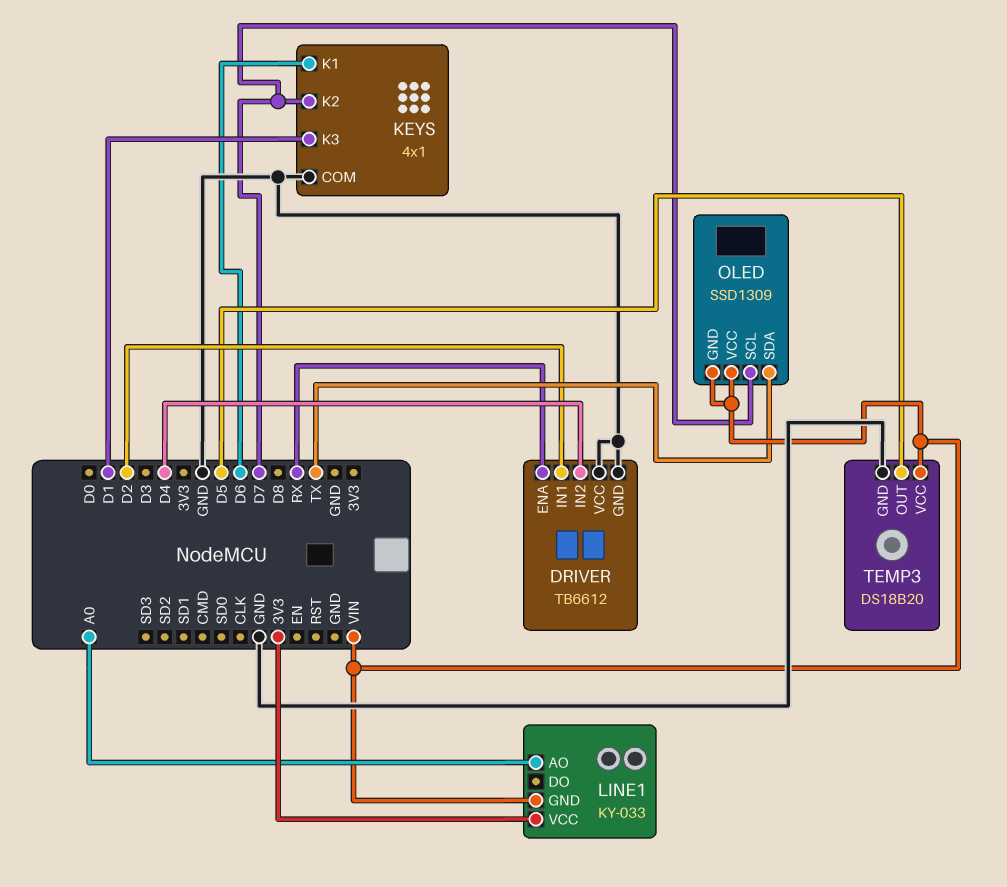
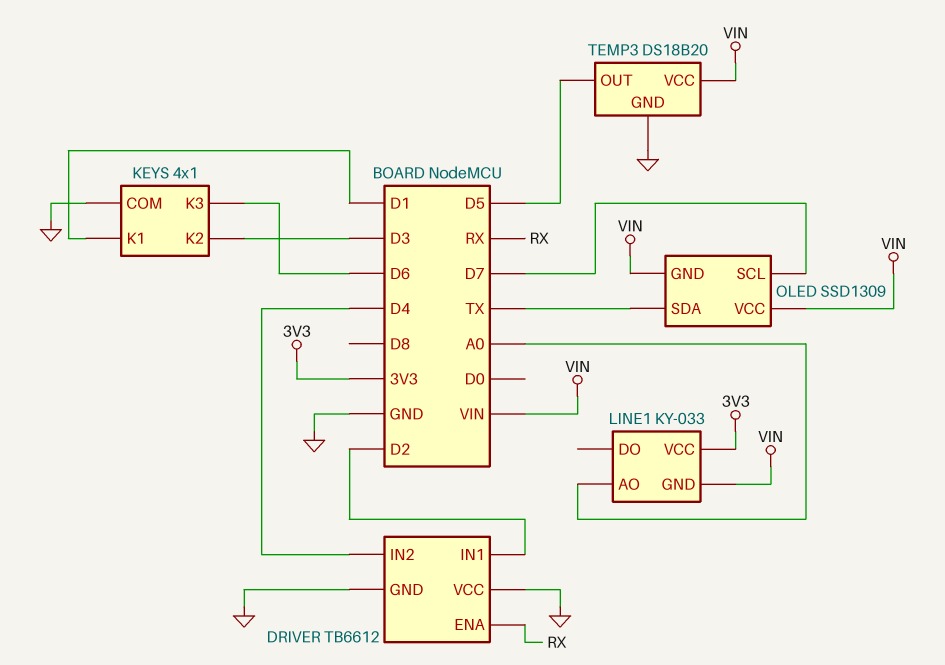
KEYS pin K1: D6 -> D1
KEYS pin K2: D7 -> D3
KEYS pin K3: D1 -> D6

